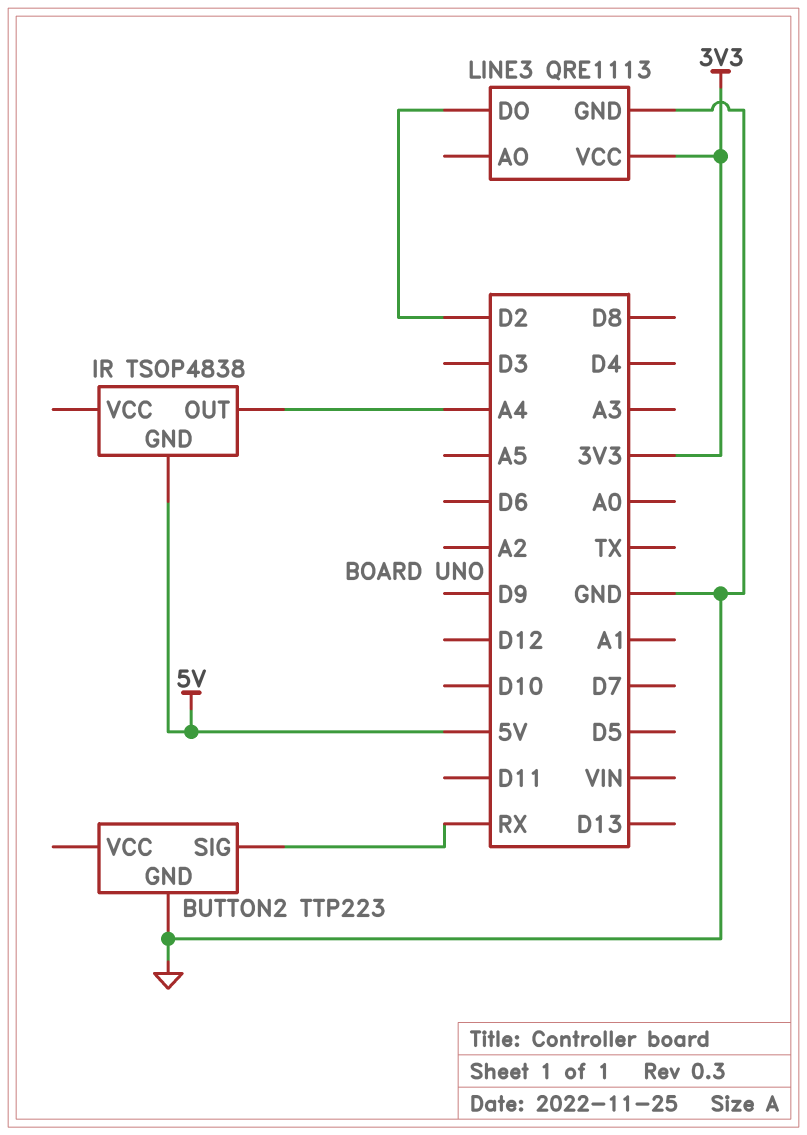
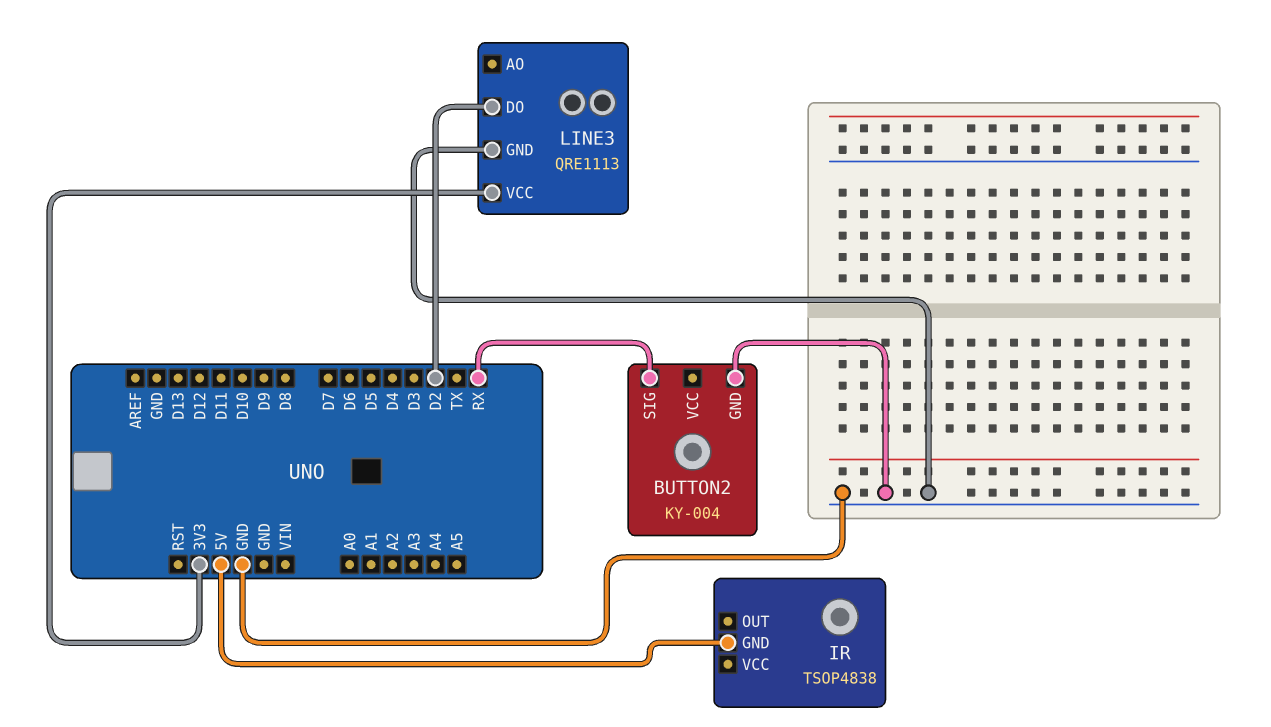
BUTTON2: TTP223 -> KY-004
IR pin OUT: A4 -> none

